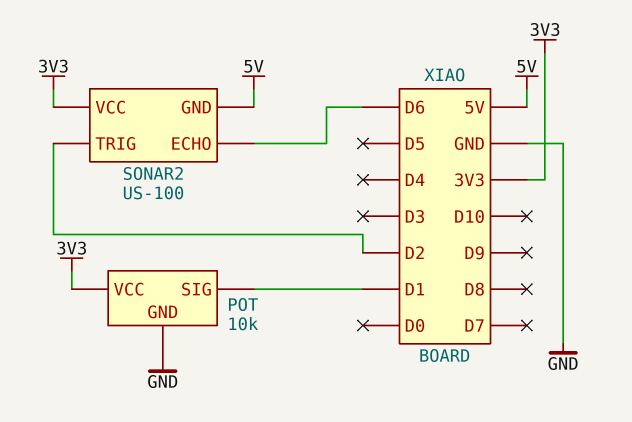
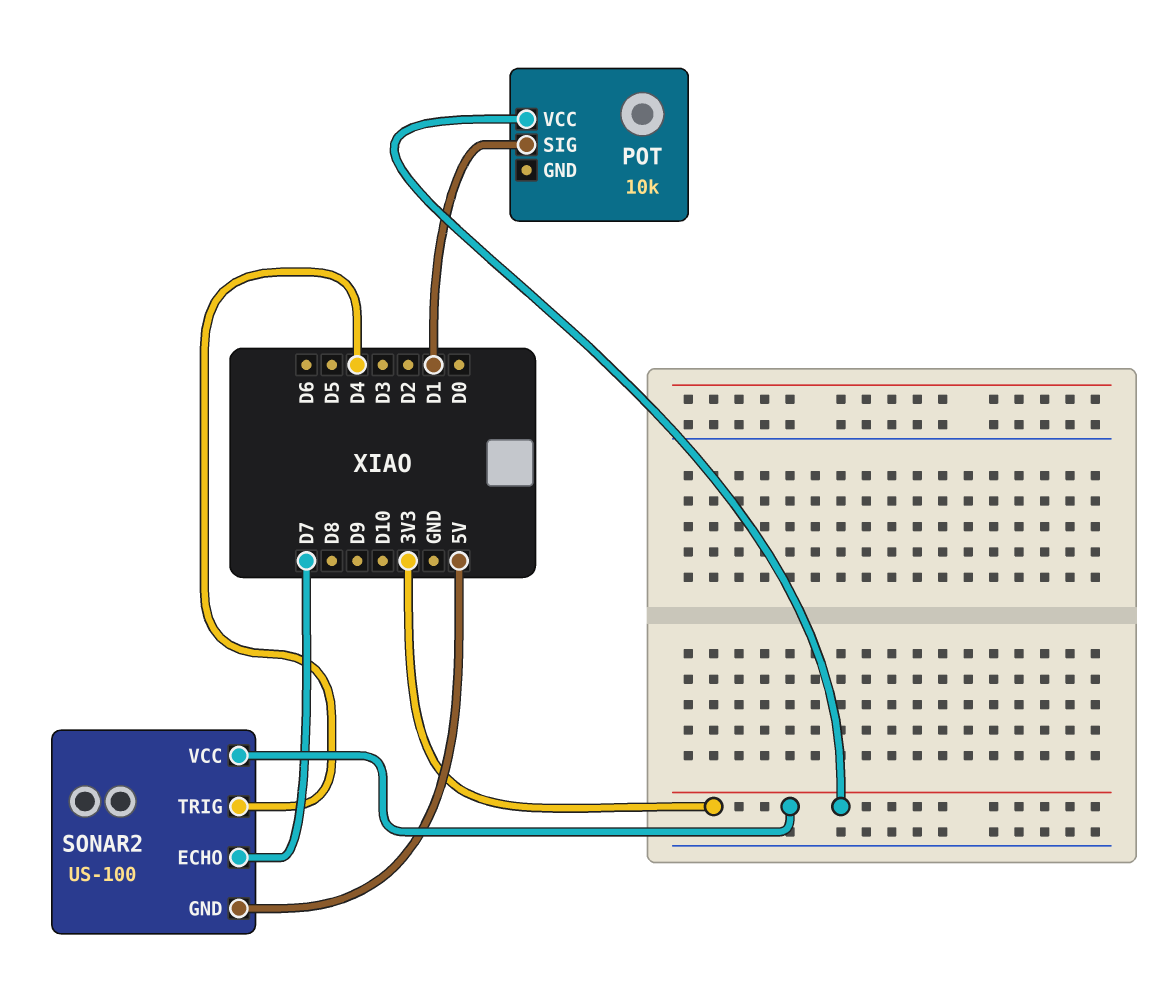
POT pin GND: GND -> none
SONAR2 pin ECHO: D6 -> D7
SONAR2 pin TRIG: D2 -> D4

